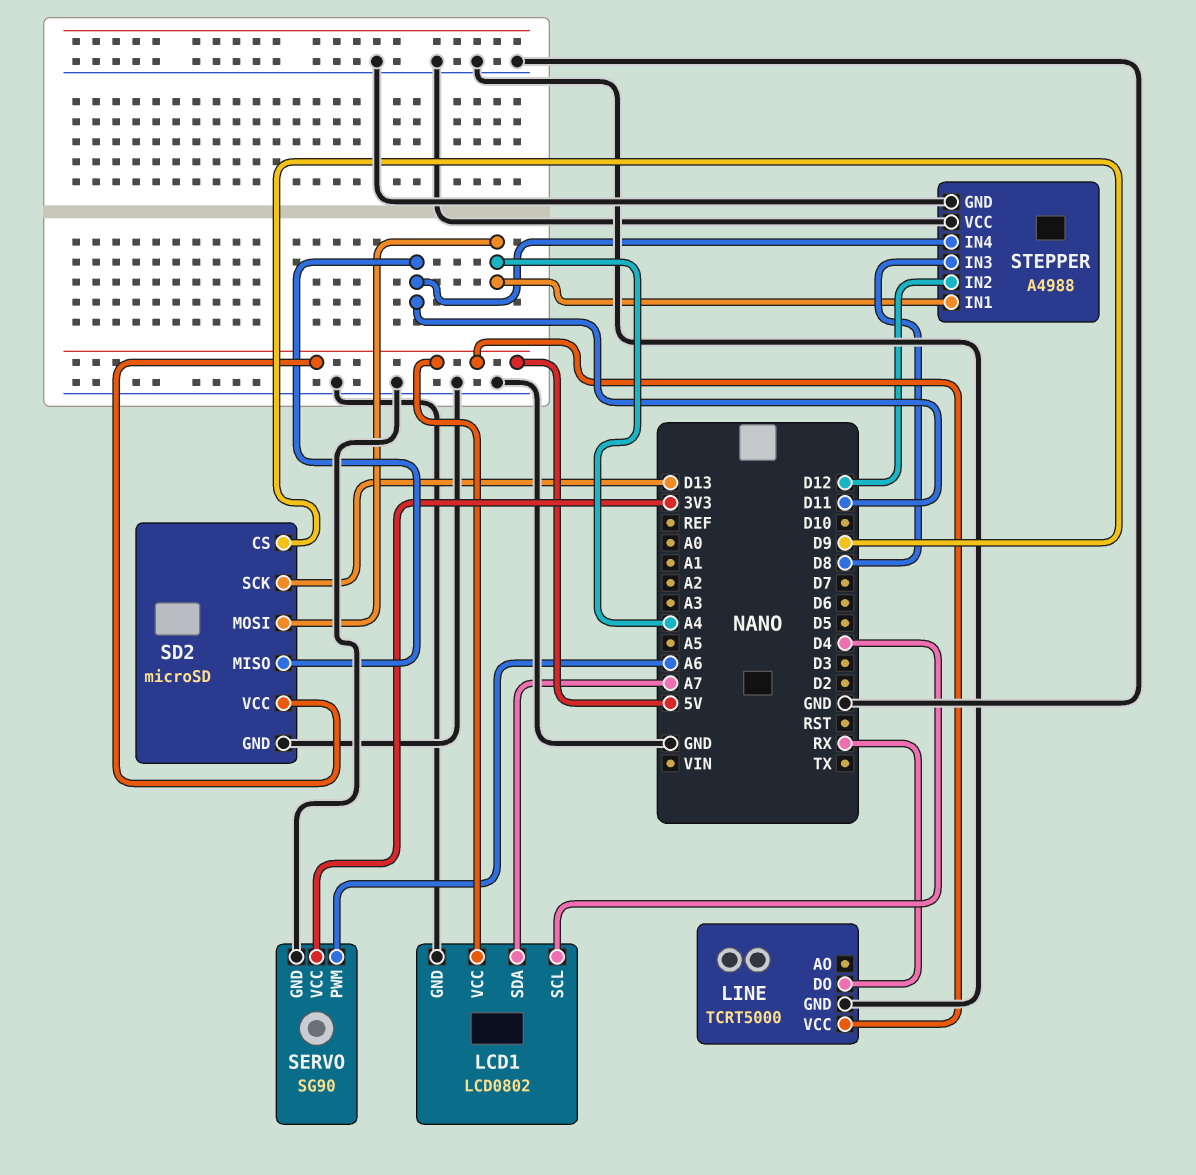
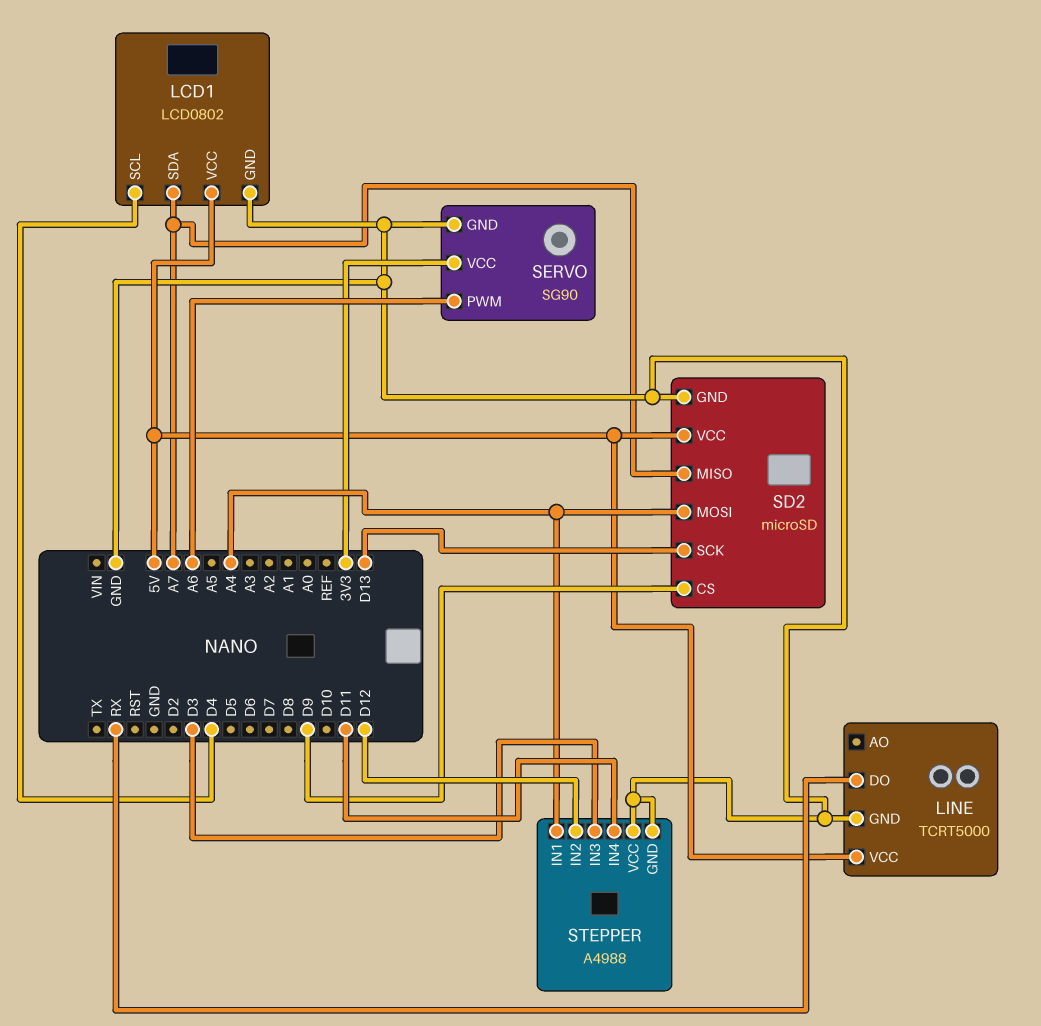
SD2 pin MISO: D11 -> A7
STEPPER pin IN3: D8 -> D3

